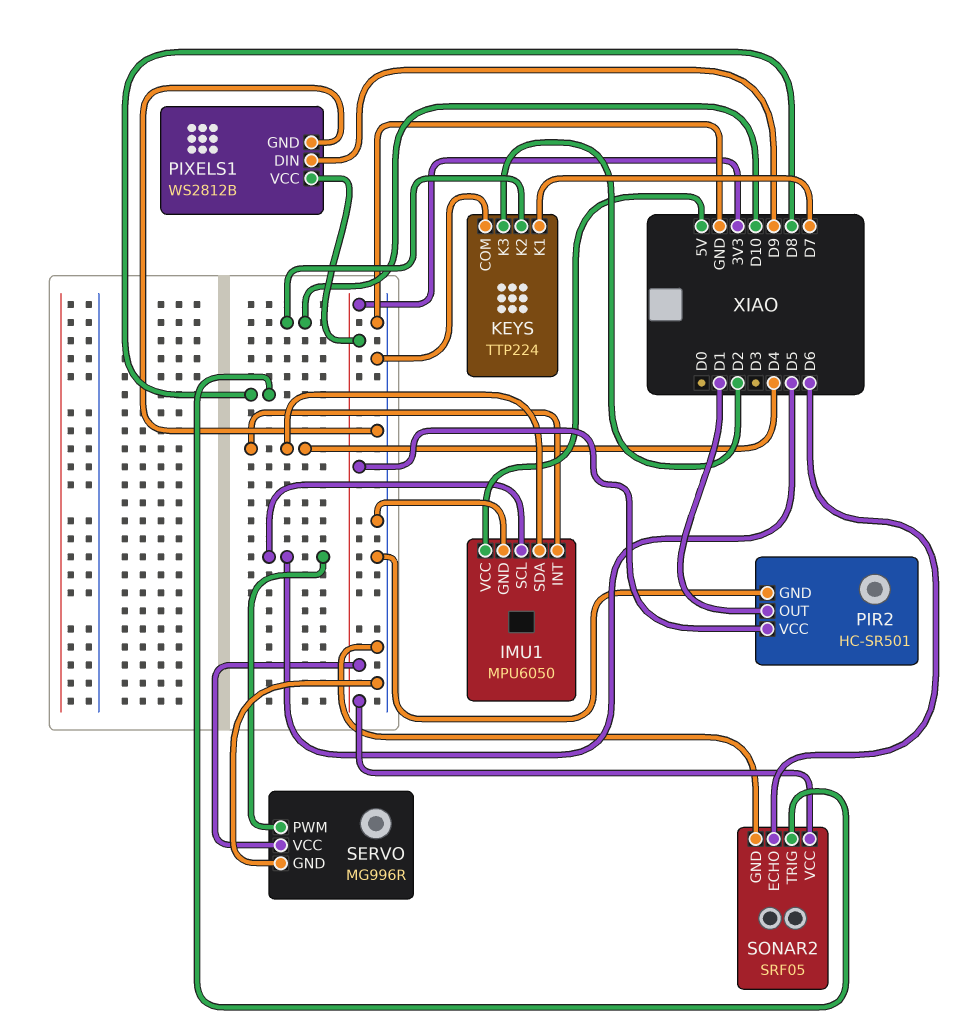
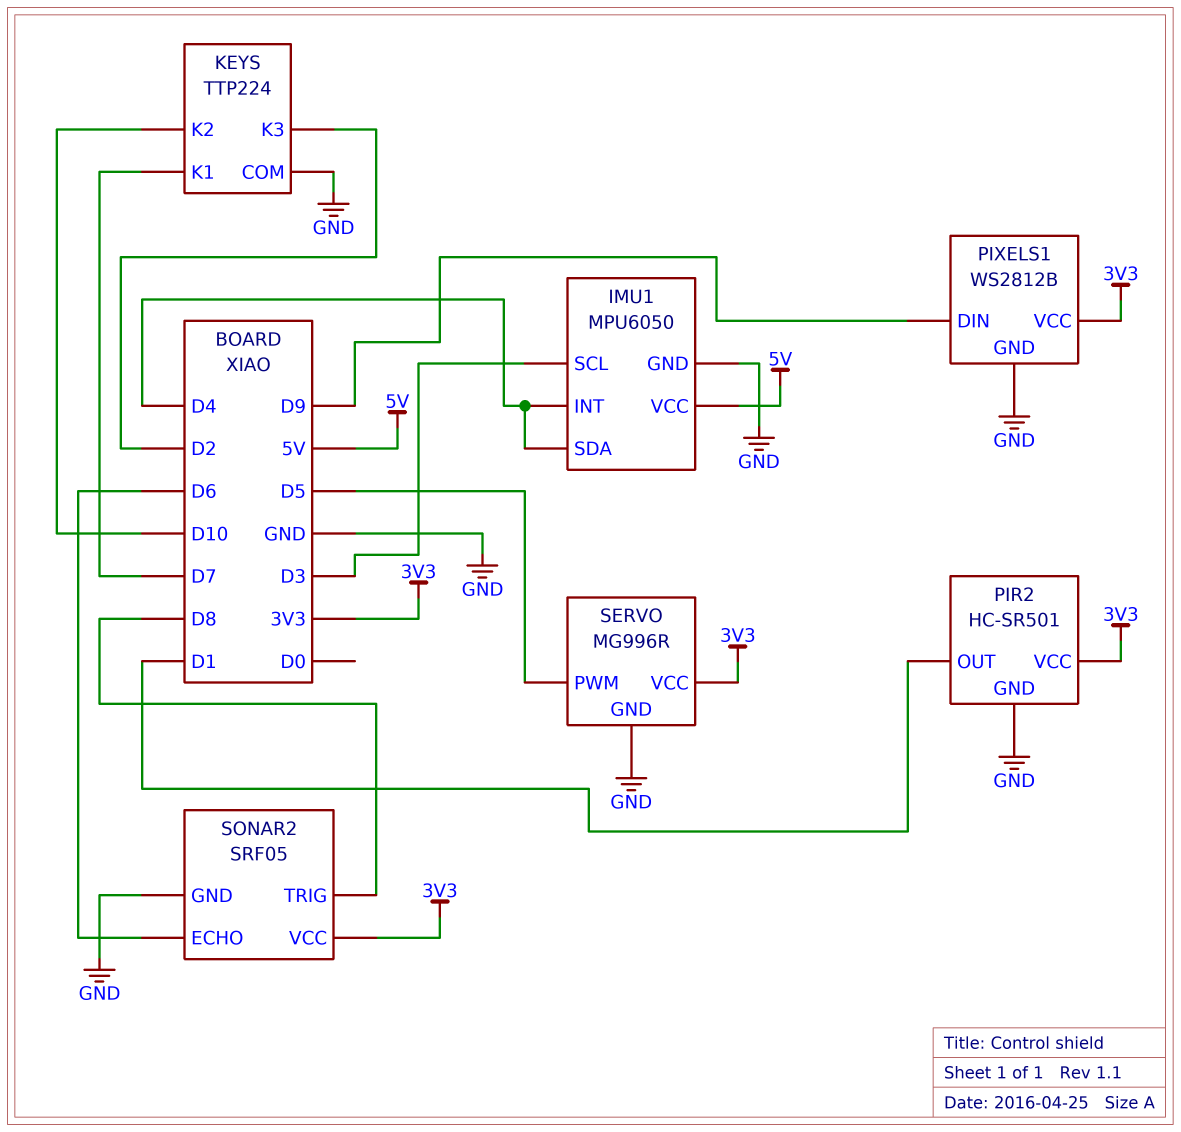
IMU1 pin SCL: D5 -> D3

